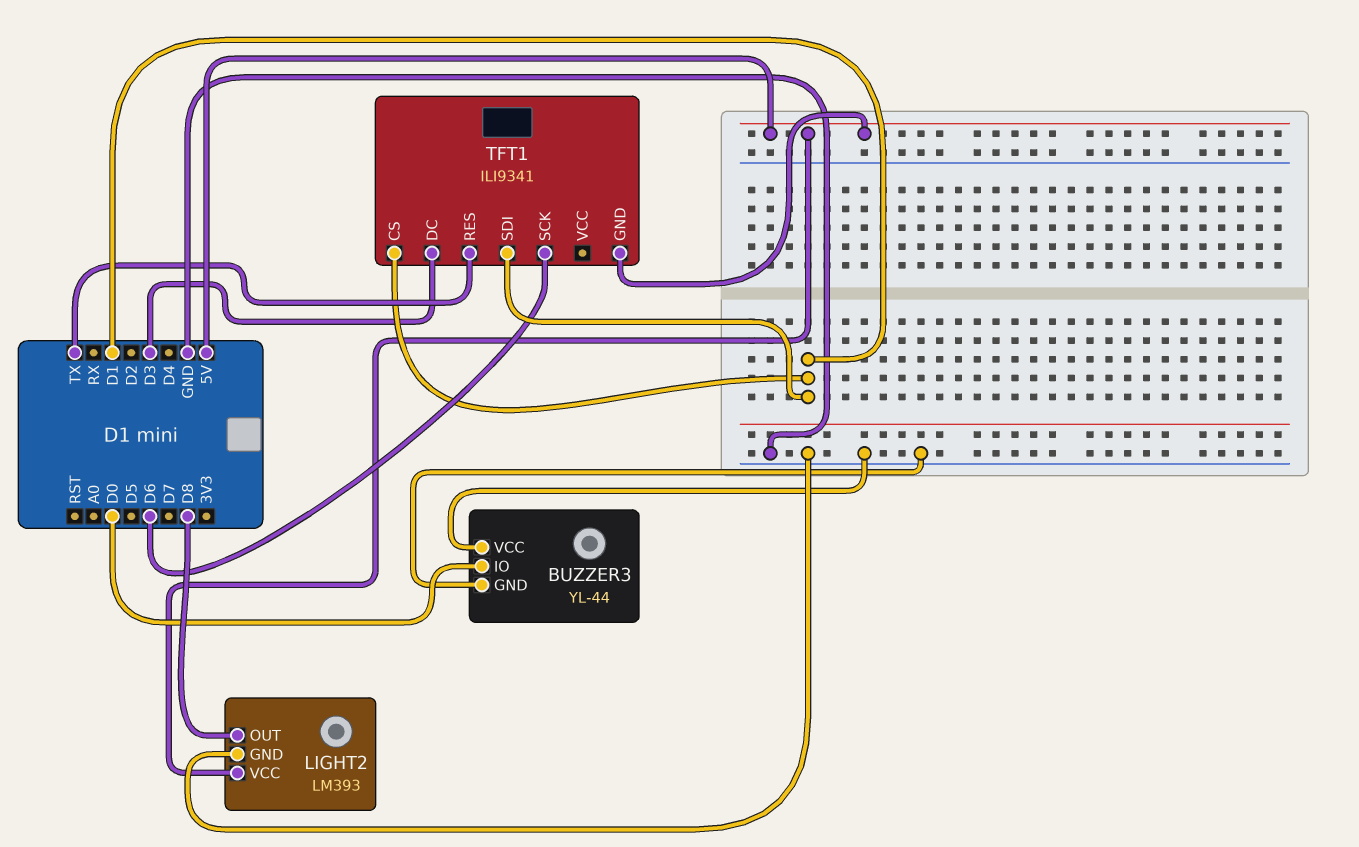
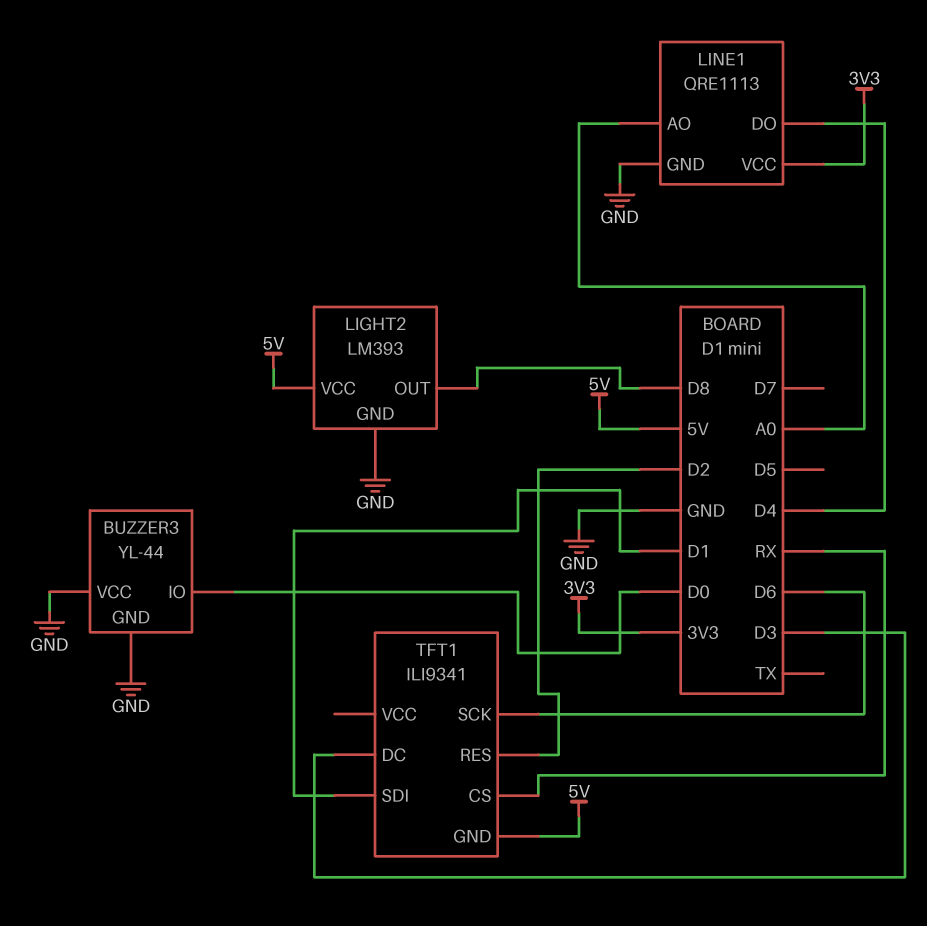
LINE1: none -> QRE1113
LINE1 pin AO: none -> A0
LINE1 pin DO: none -> D4
LINE1 pin GND: none -> GND
LINE1 pin VCC: none -> 3V3
TFT1 pin CS: D1 -> RX
TFT1 pin RES: TX -> D2

